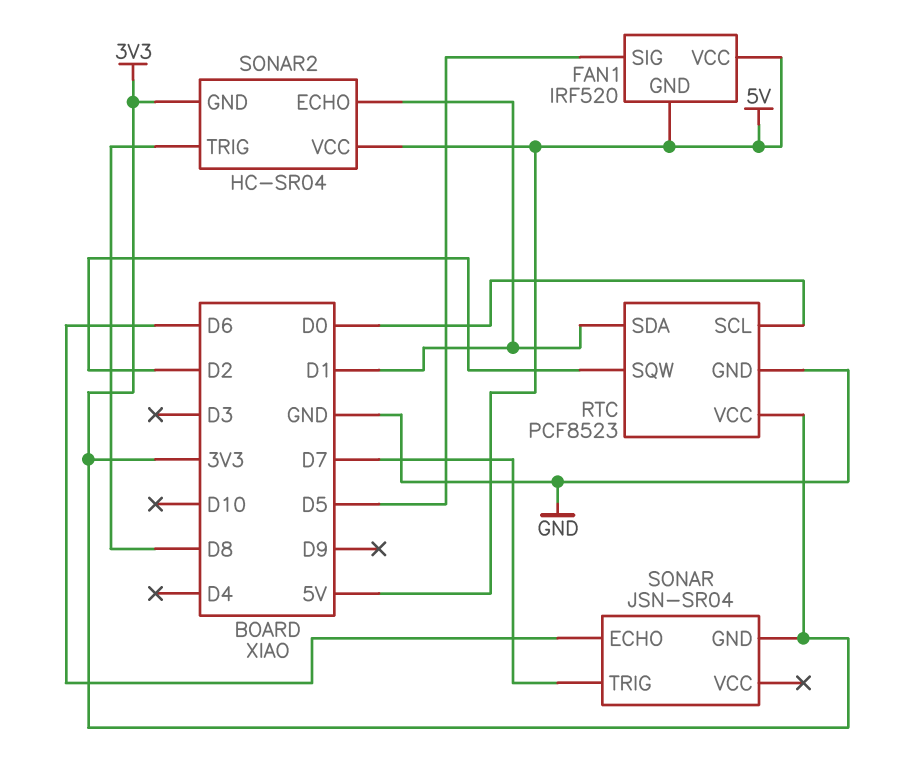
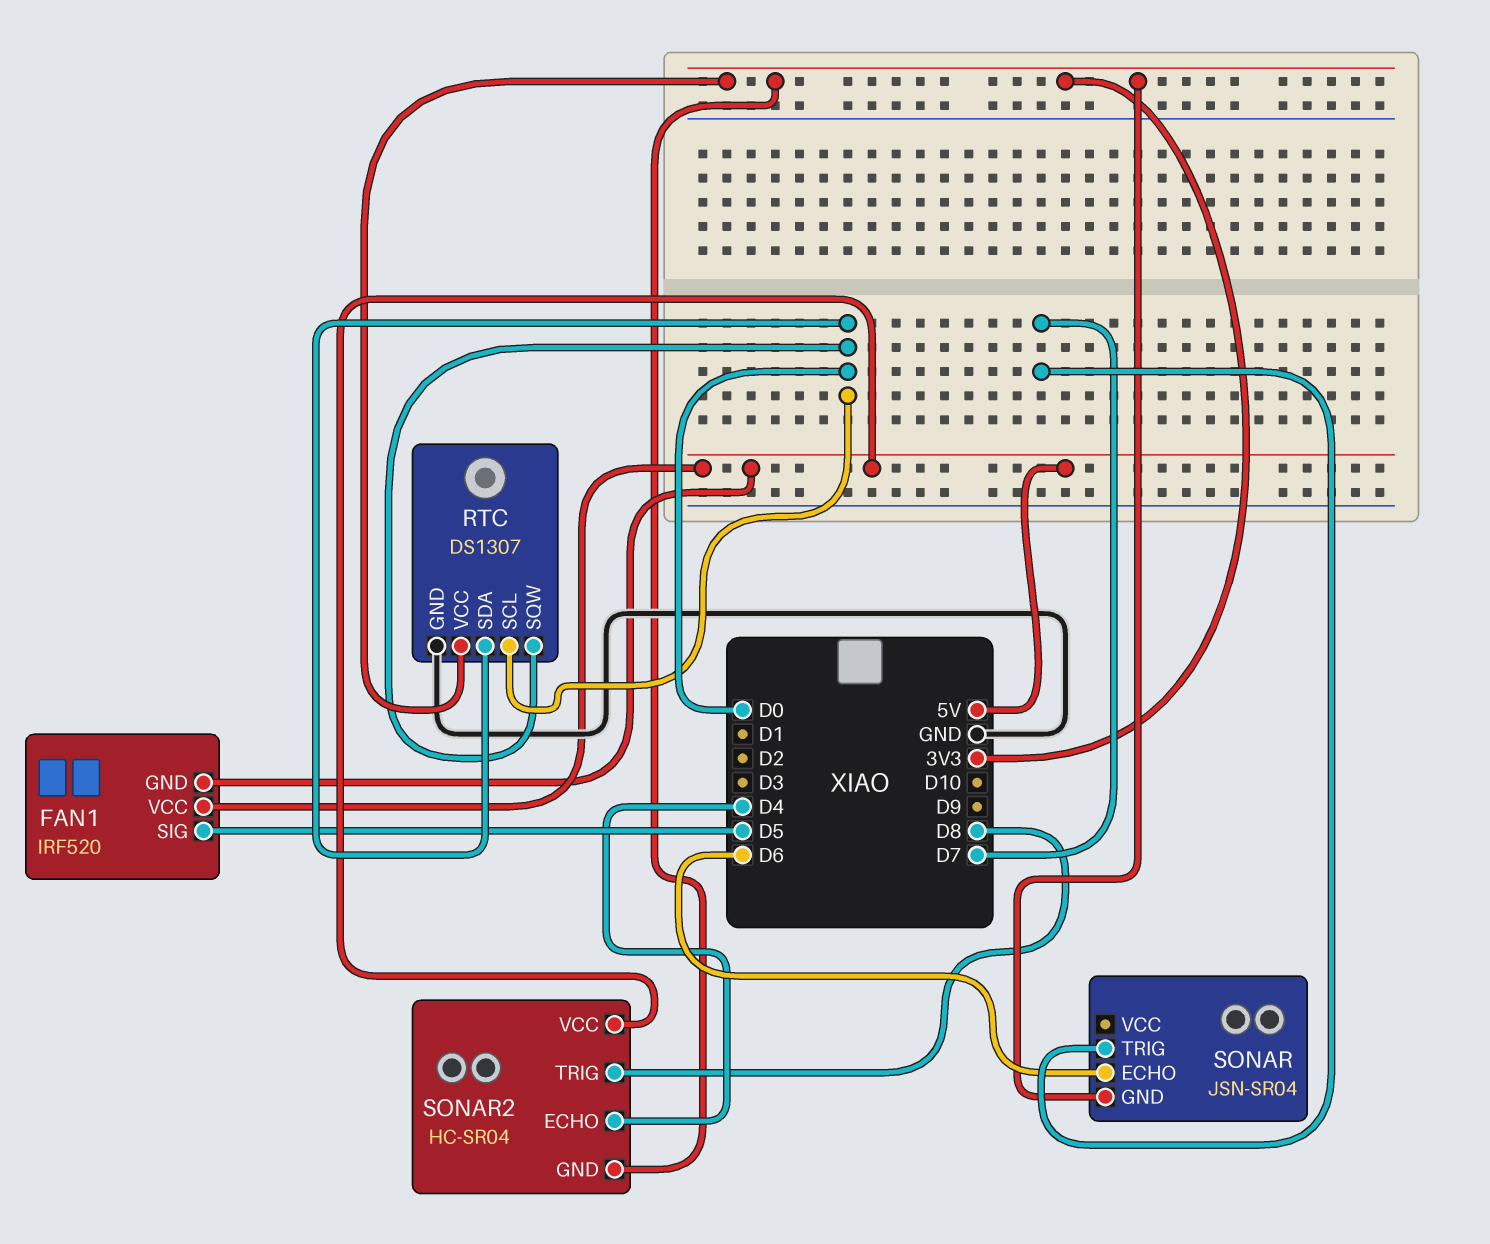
RTC: PCF8523 -> DS1307
RTC pin SDA: D1 -> D0
RTC pin SQW: D2 -> D0
SONAR2 pin ECHO: D1 -> D4

